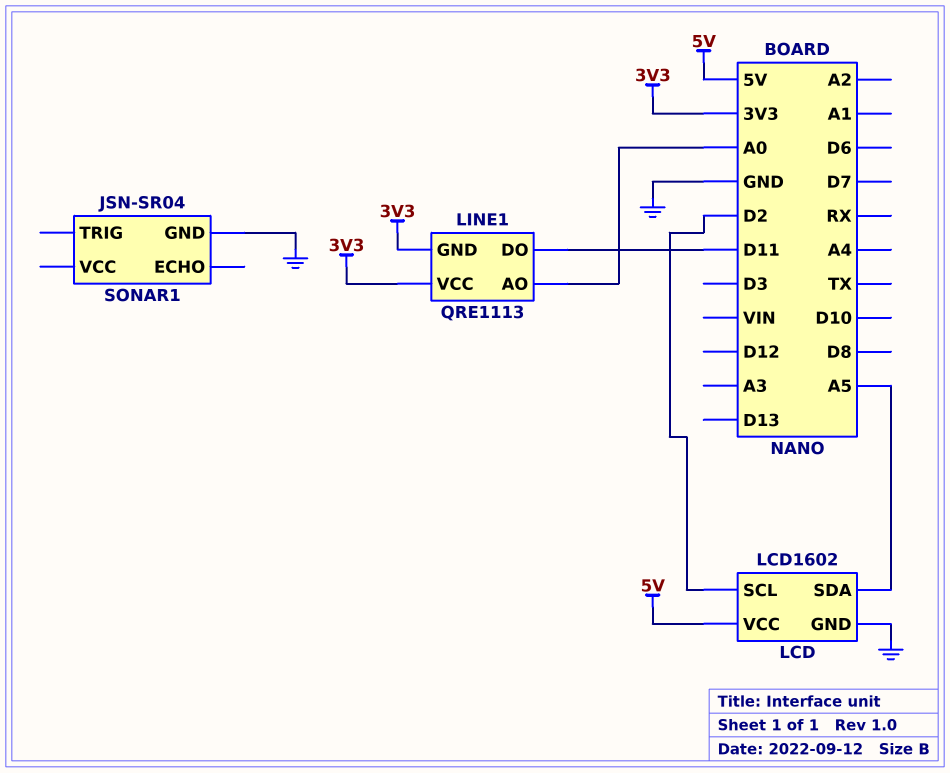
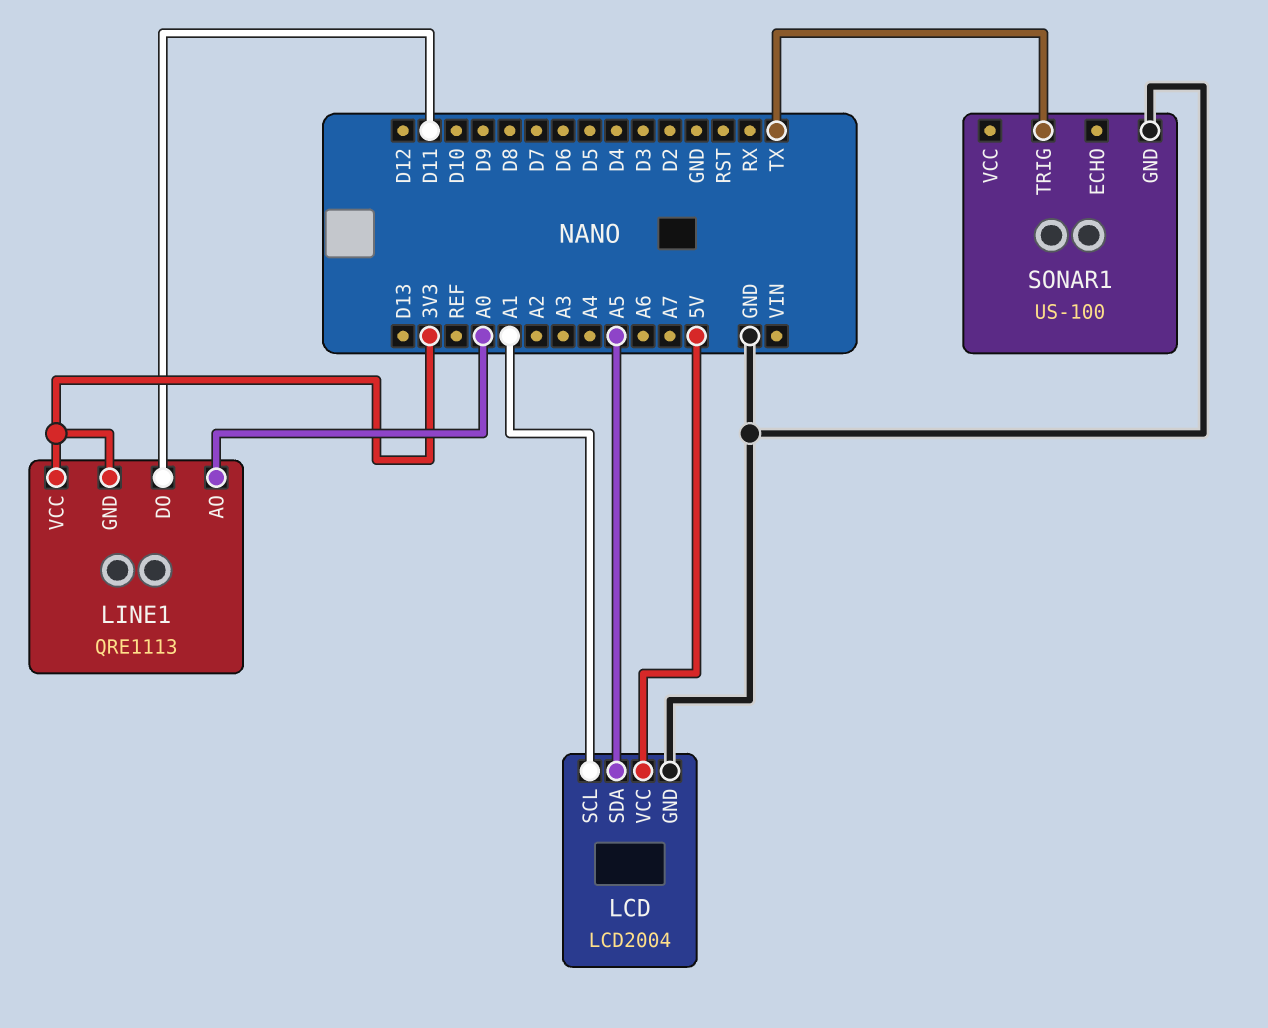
LCD: LCD1602 -> LCD2004
LCD pin SCL: D2 -> A1
SONAR1: JSN-SR04 -> US-100
SONAR1 pin TRIG: none -> TX

